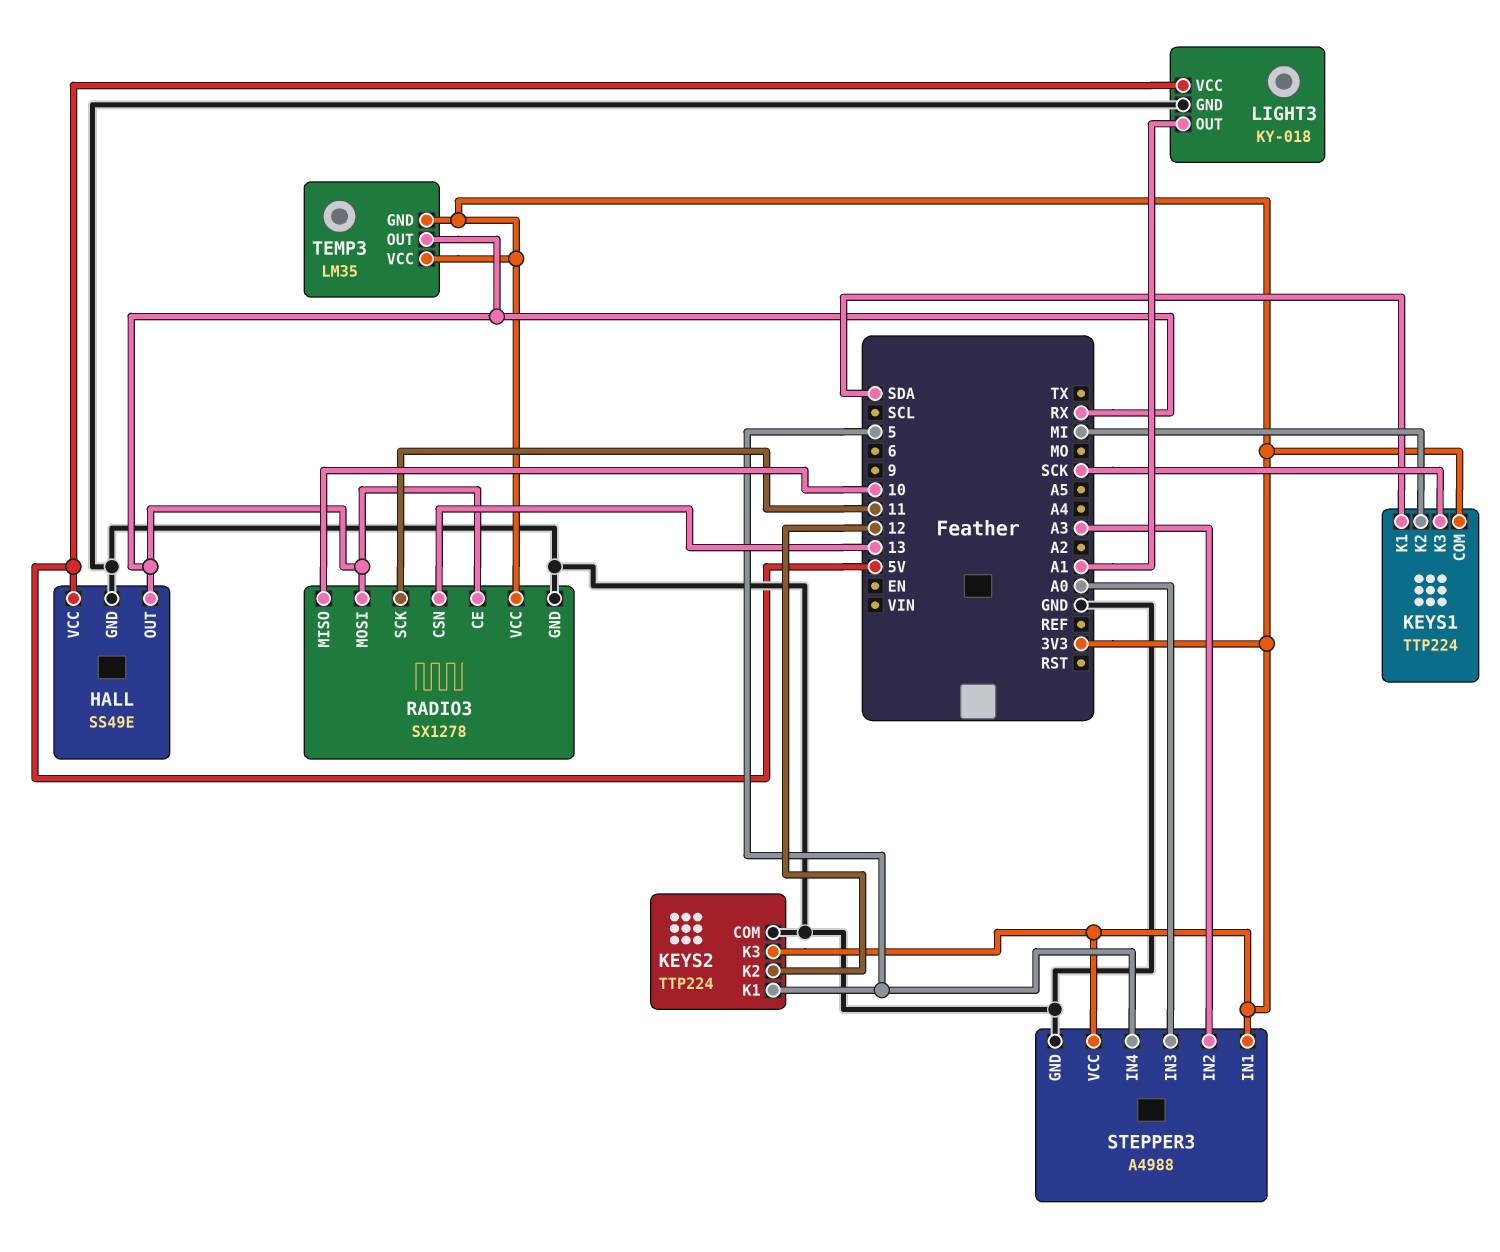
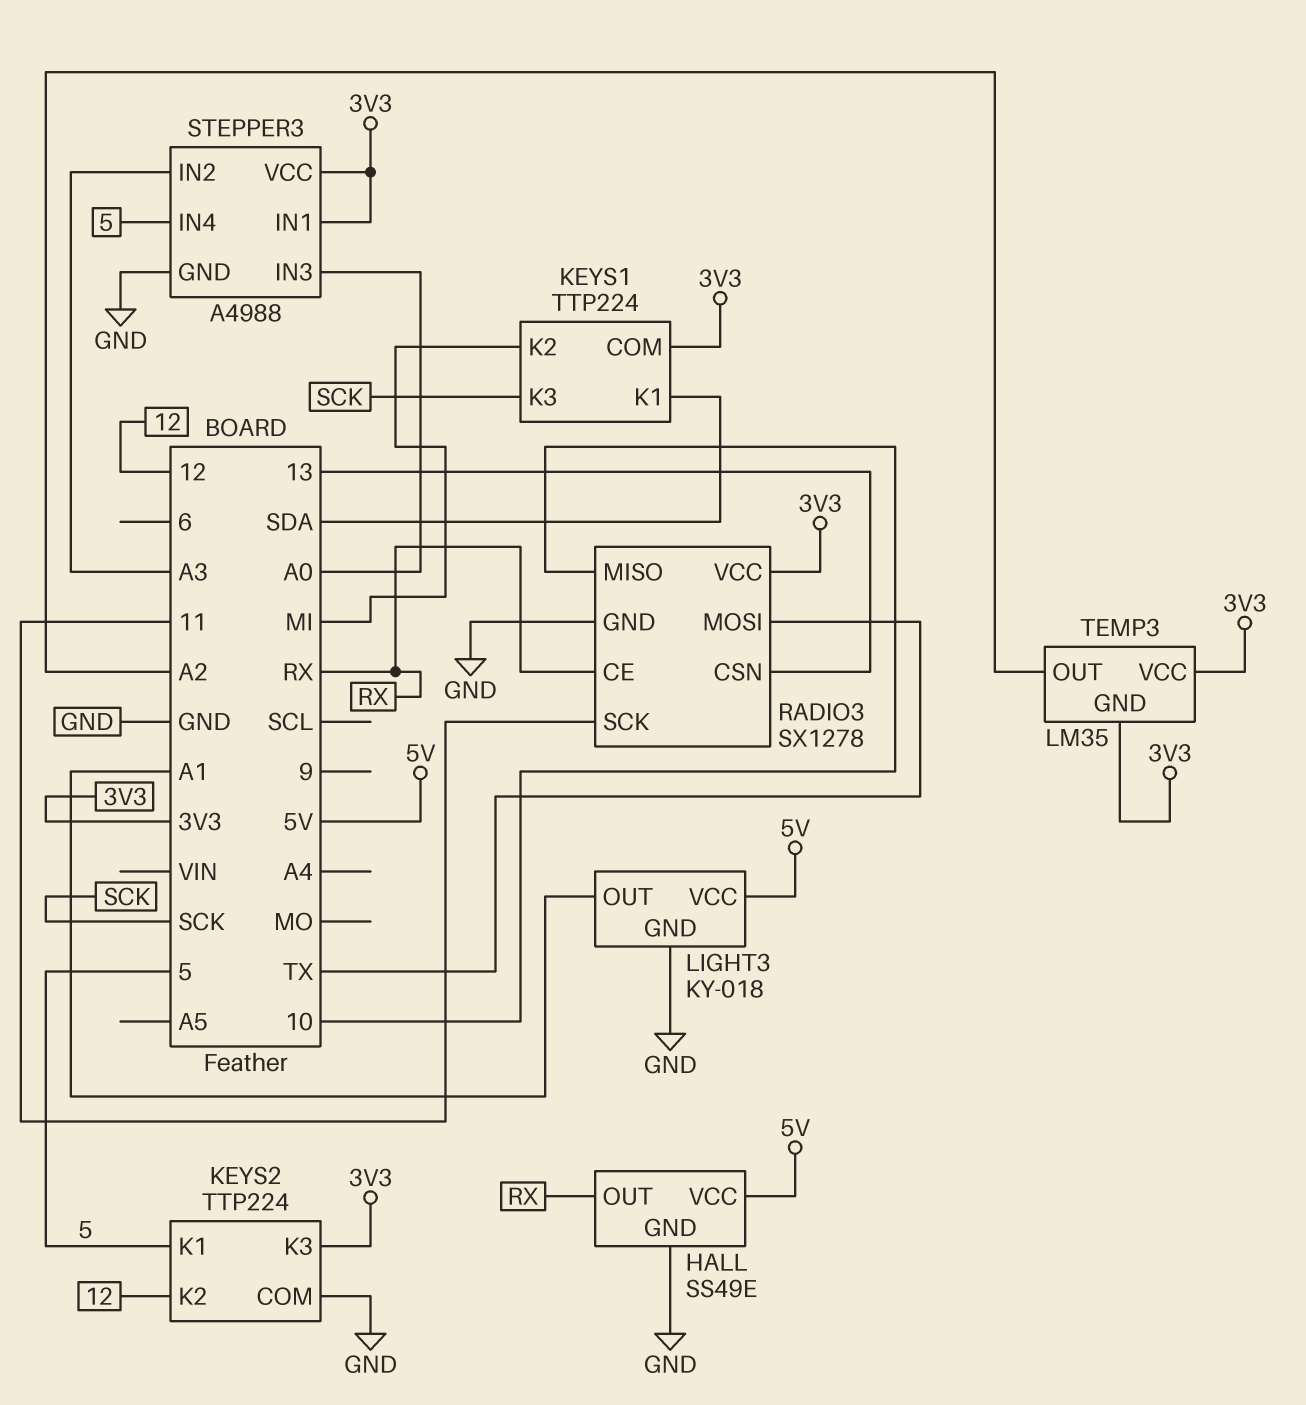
RADIO3 pin MOSI: RX -> TX
TEMP3 pin OUT: RX -> A2

